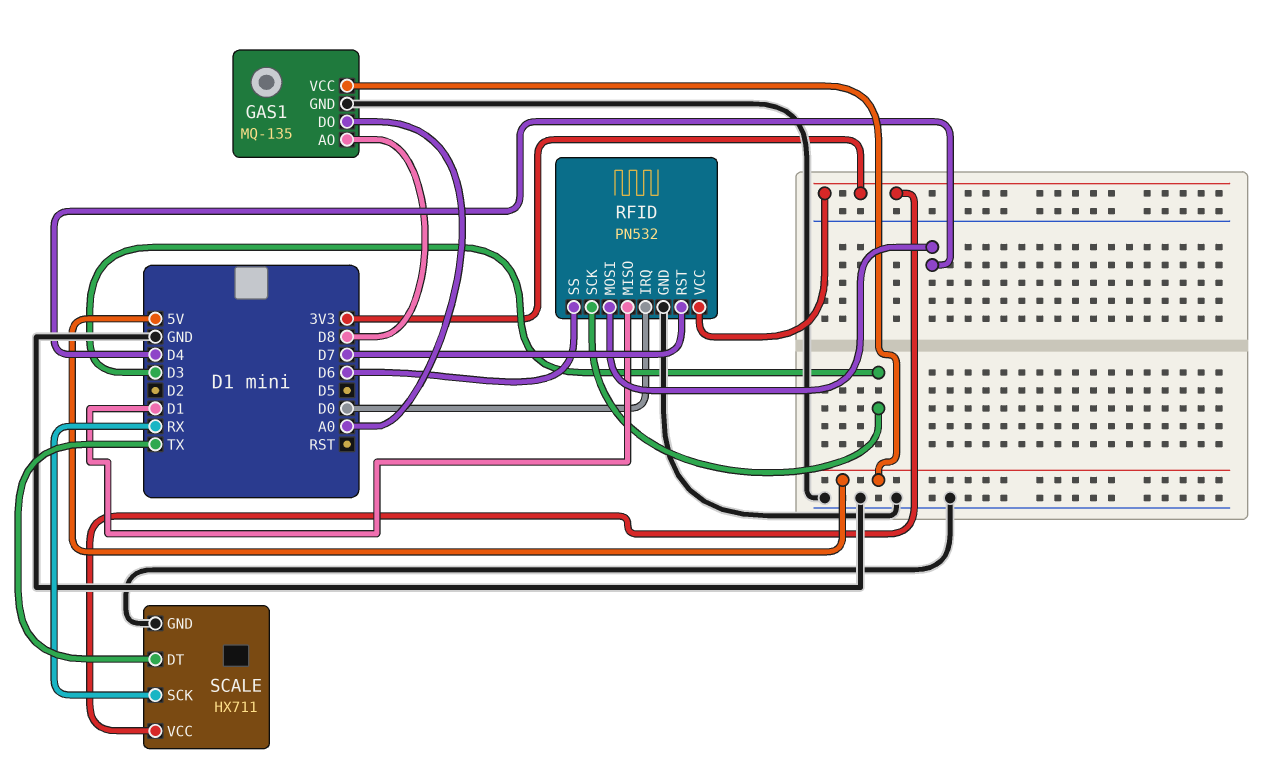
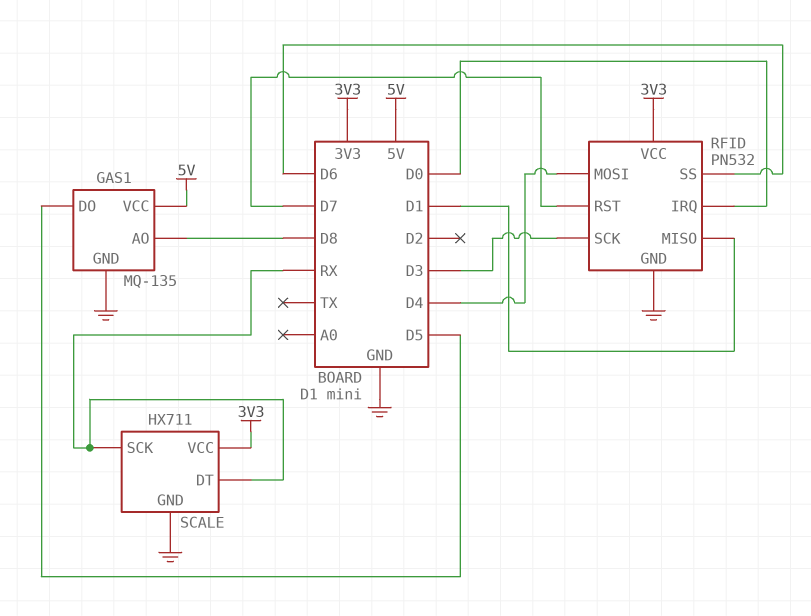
GAS1 pin DO: A0 -> D5
SCALE pin DT: TX -> RX

